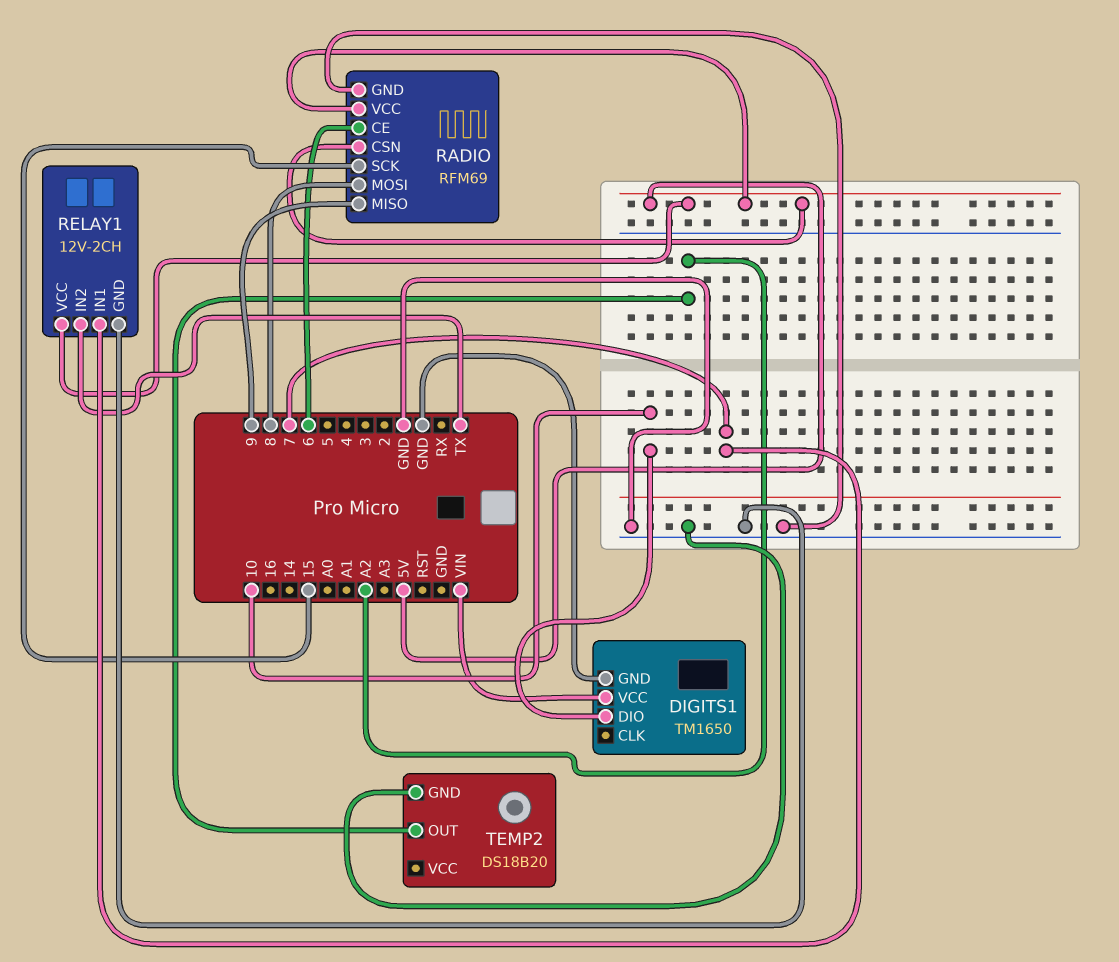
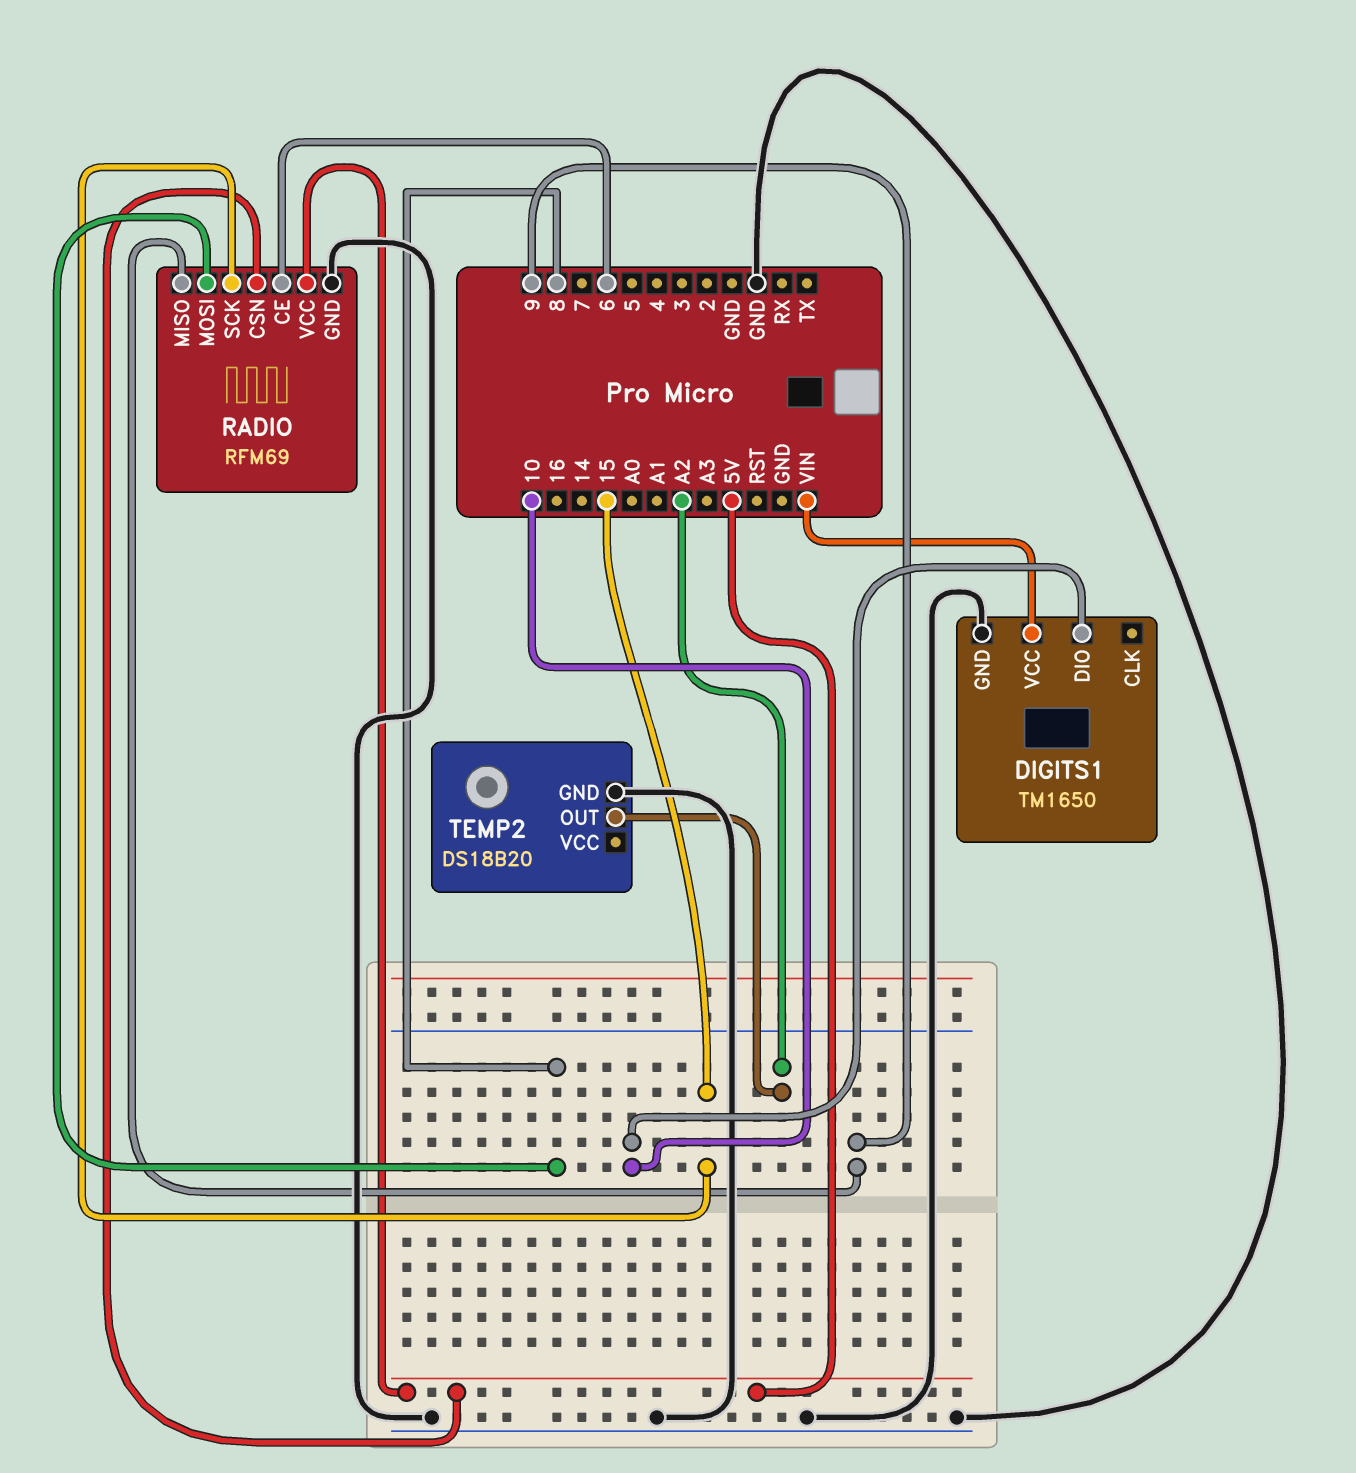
RELAY1: 12V-2CH -> none
RELAY1 pin GND: GND -> none
RELAY1 pin IN1: 7 -> none
RELAY1 pin IN2: TX -> none
RELAY1 pin VCC: 5V -> none

